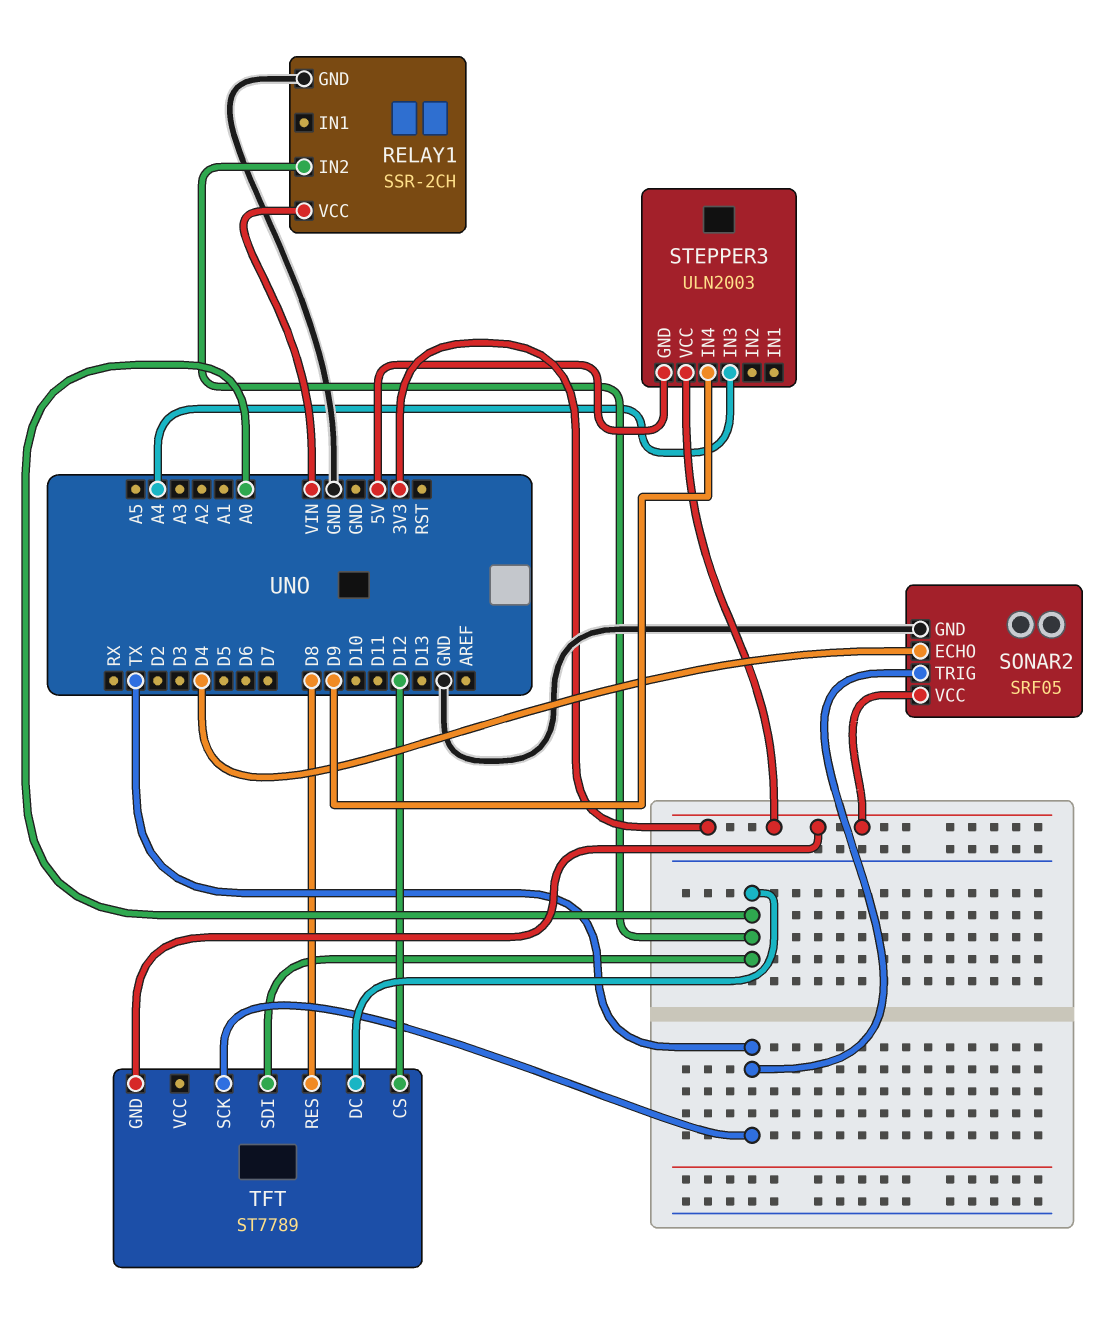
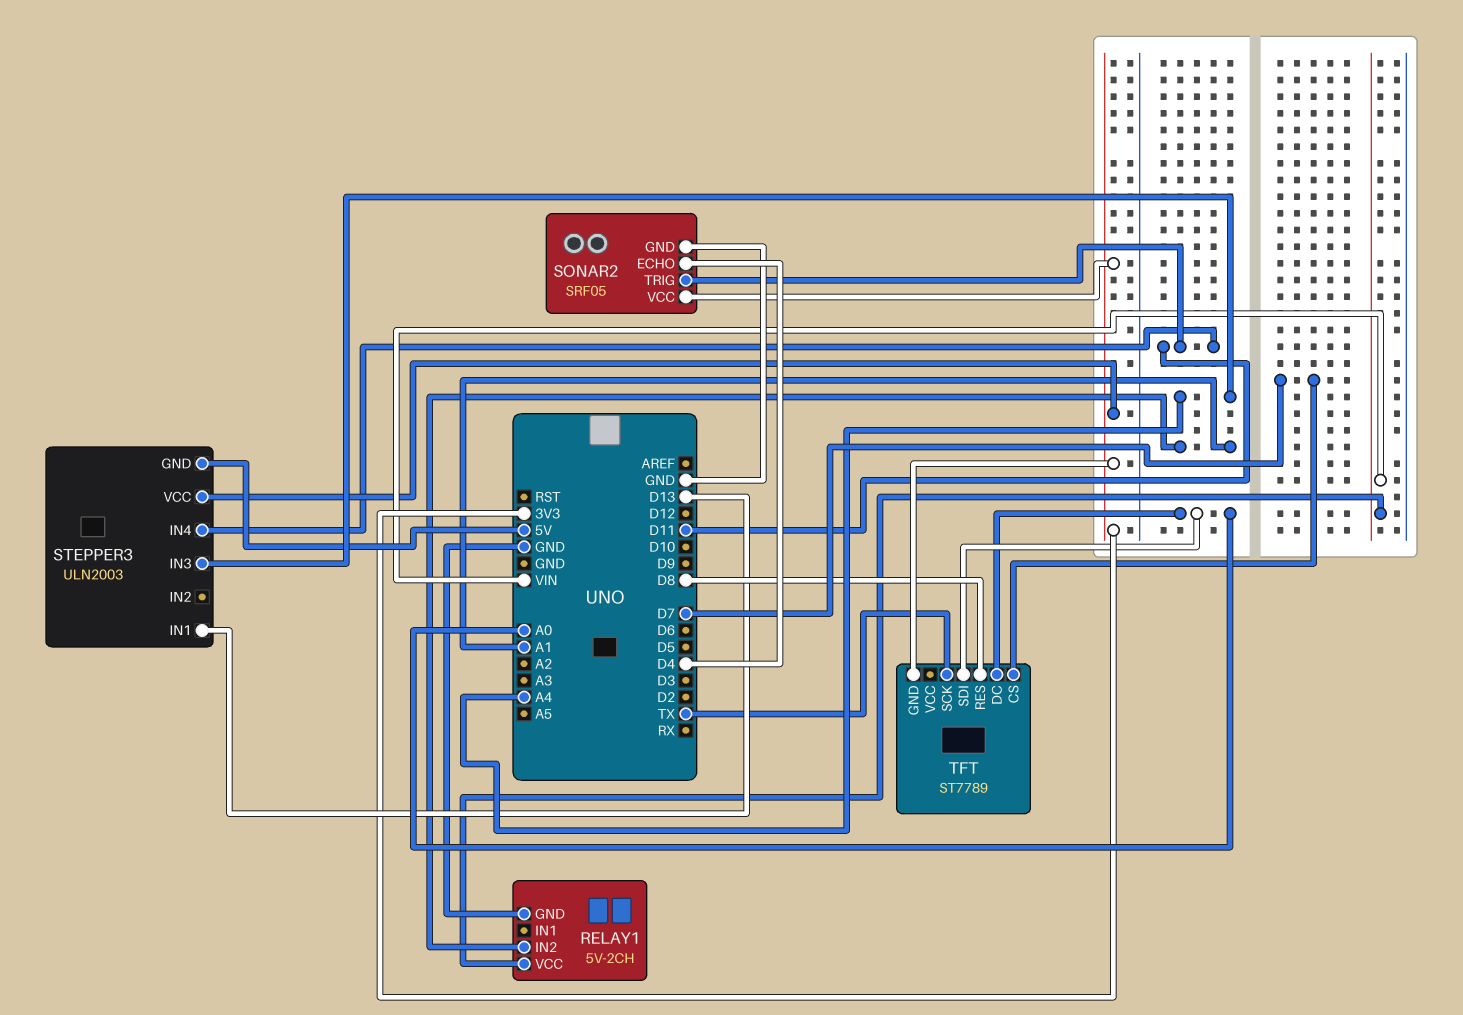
RELAY1: SSR-2CH -> 5V-2CH
RELAY1 pin IN2: A0 -> A1
SONAR2 pin TRIG: TX -> D11
STEPPER3 pin IN1: none -> D13
STEPPER3 pin IN4: D9 -> D11
TFT pin CS: D12 -> D7

